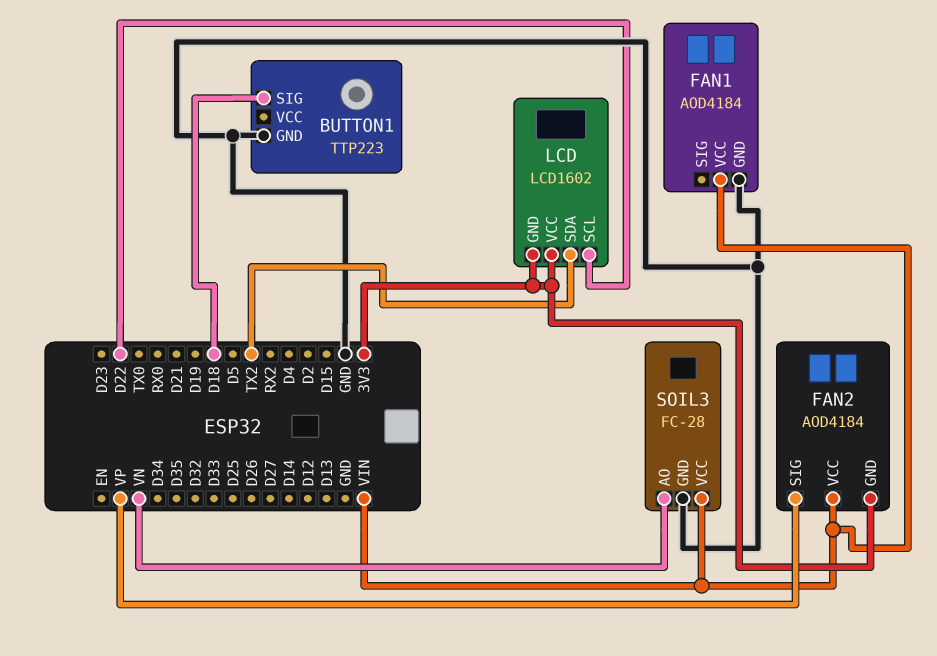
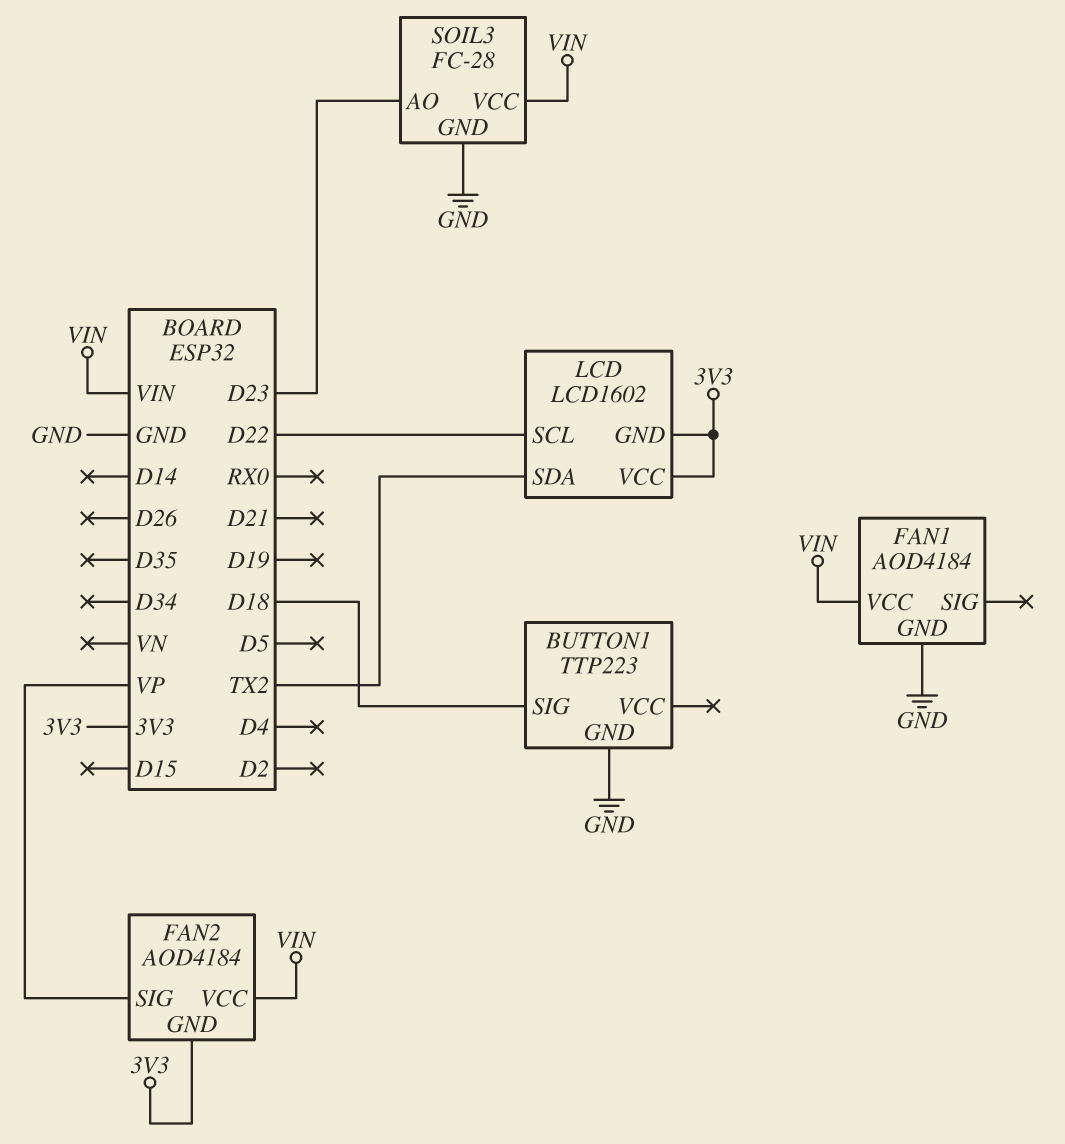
SOIL3 pin AO: VN -> D23

